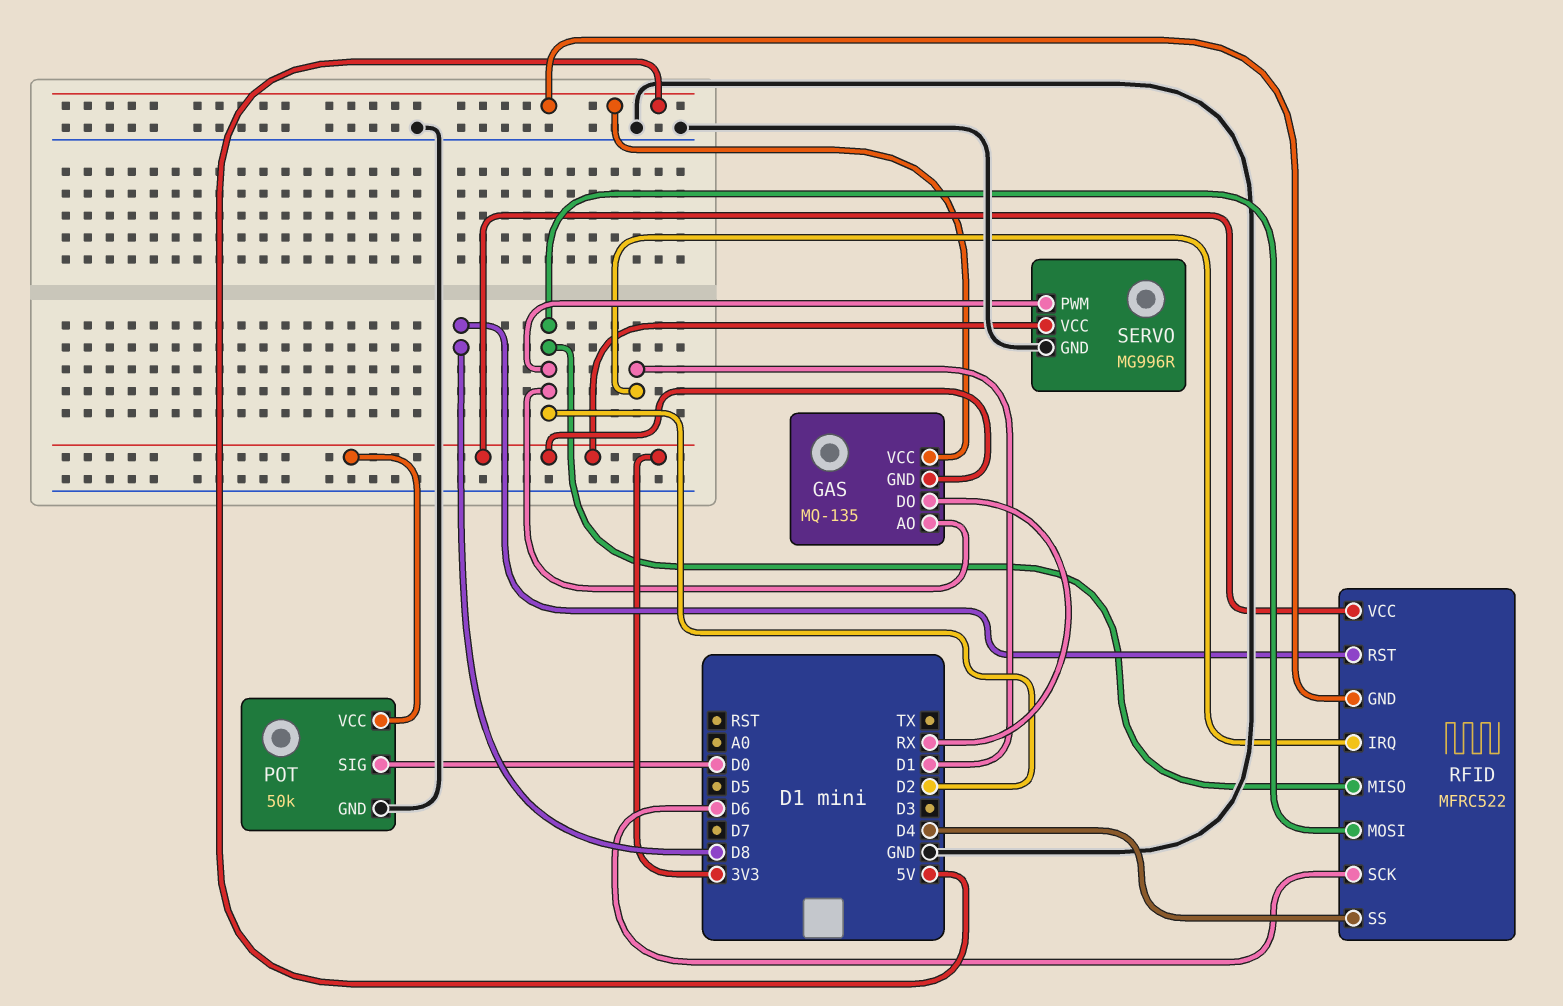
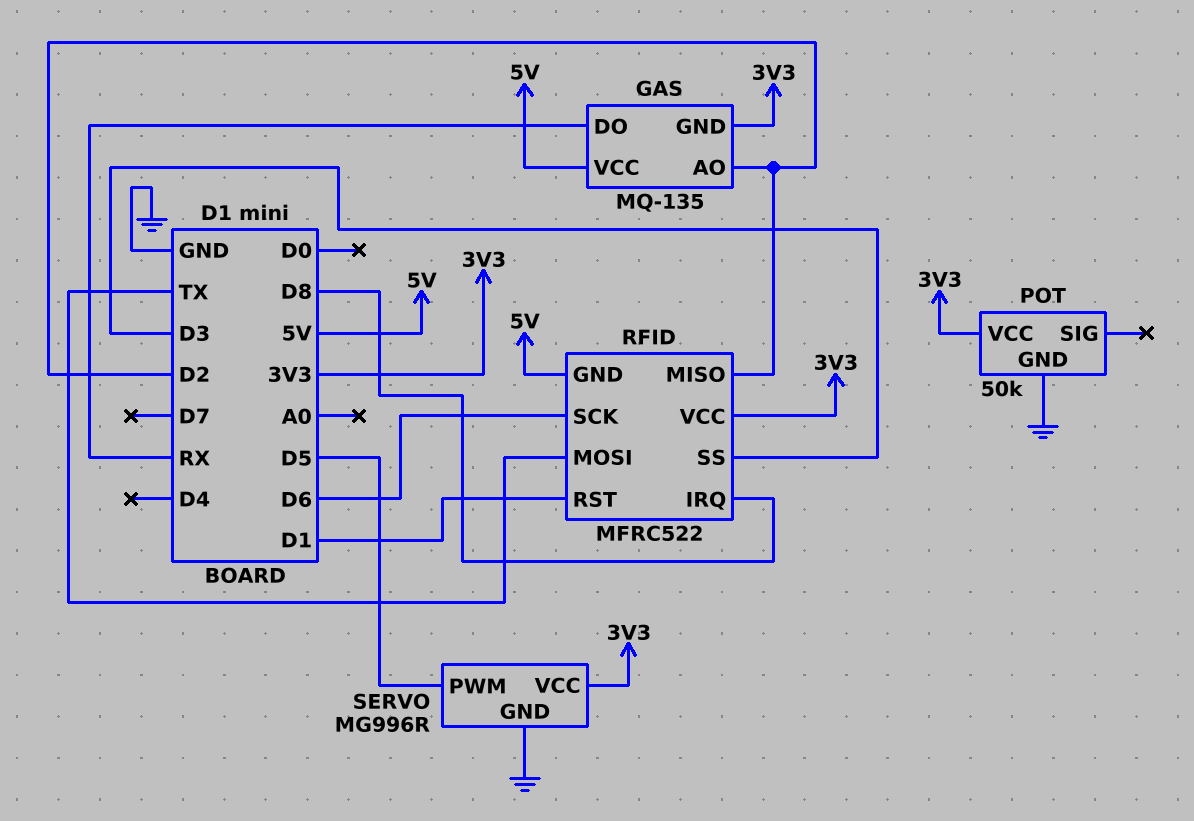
POT pin SIG: D0 -> none
RFID pin IRQ: D1 -> D8
RFID pin MOSI: D2 -> TX
RFID pin RST: D8 -> D1
RFID pin SS: D4 -> D3
SERVO pin PWM: D2 -> D5

